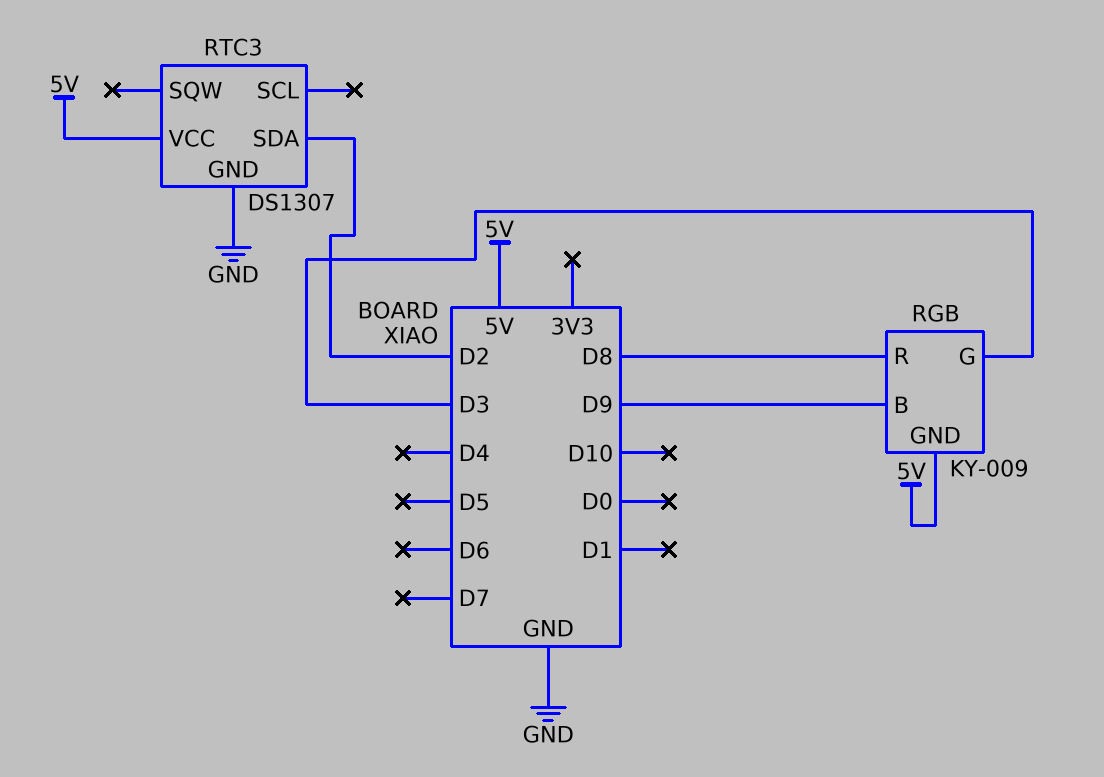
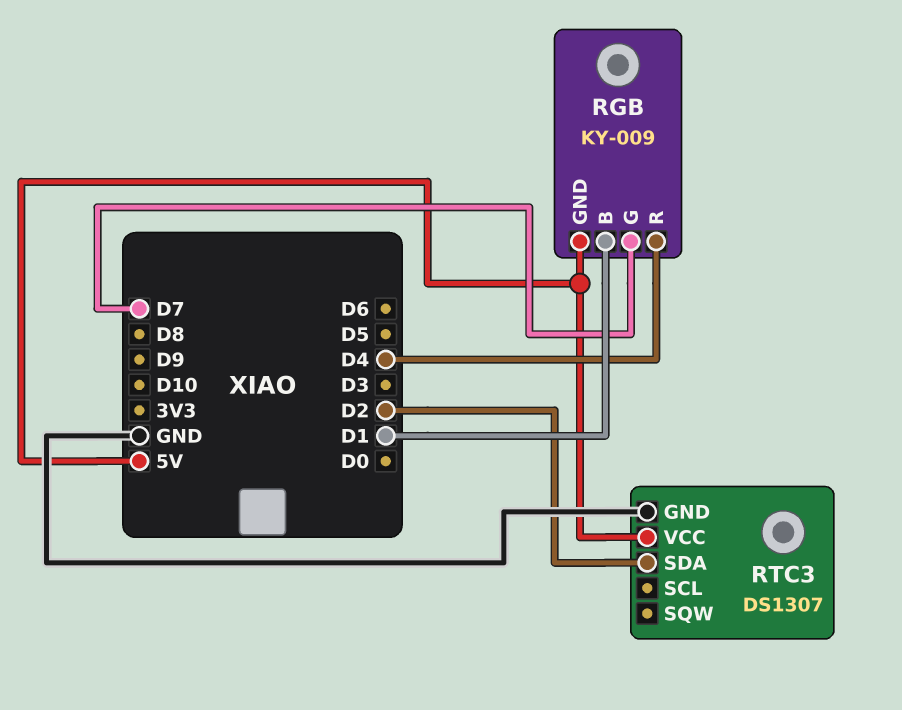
RGB pin B: D9 -> D1
RGB pin G: D3 -> D7
RGB pin R: D8 -> D4

